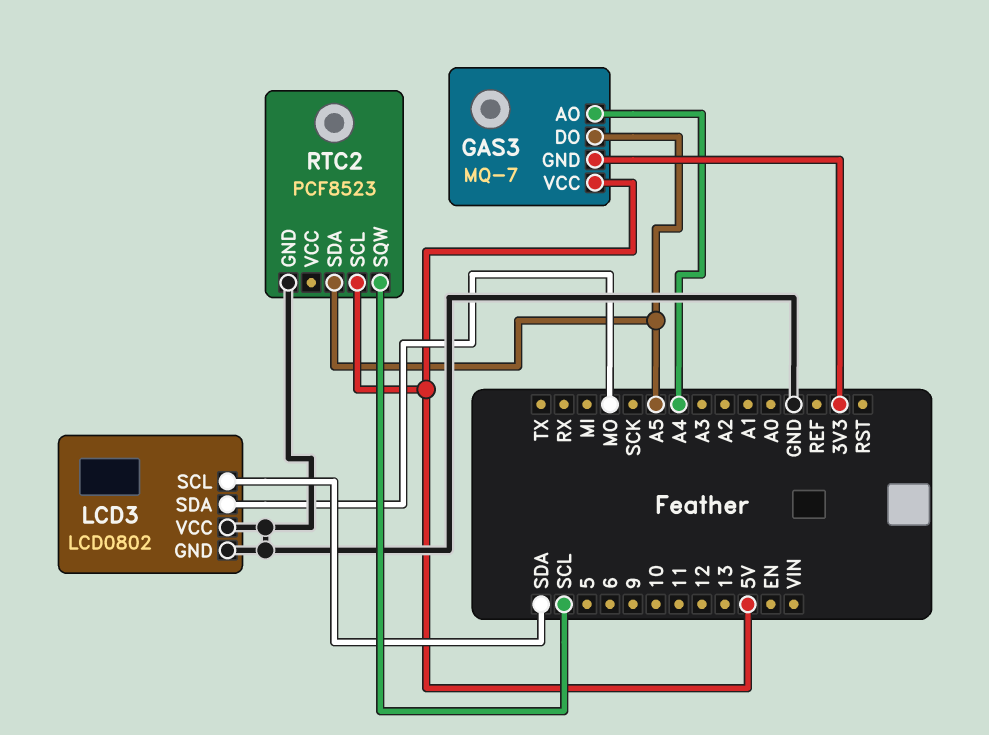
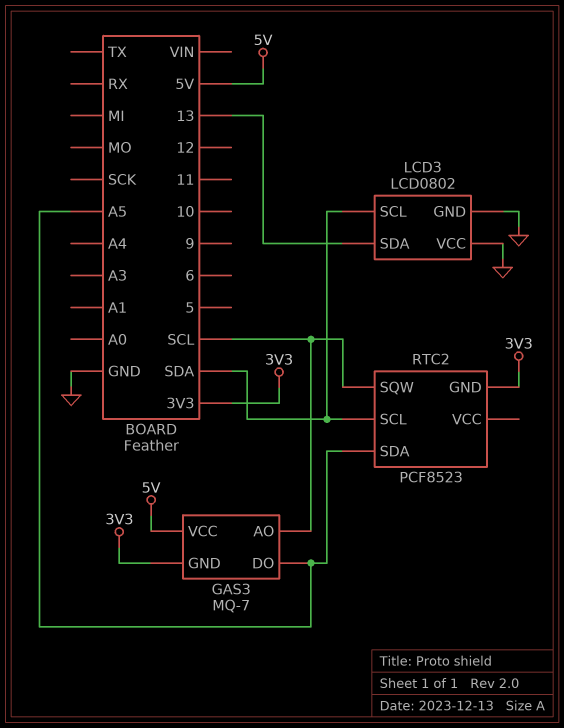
GAS3 pin AO: A4 -> SCL
LCD3 pin SDA: MO -> 13
RTC2 pin GND: GND -> 3V3
RTC2 pin SCL: 5V -> SDA

